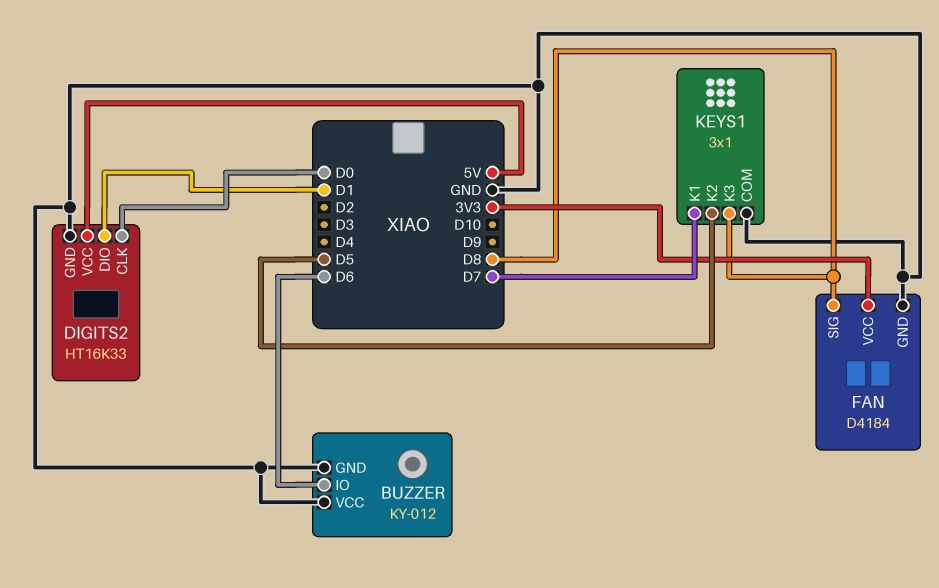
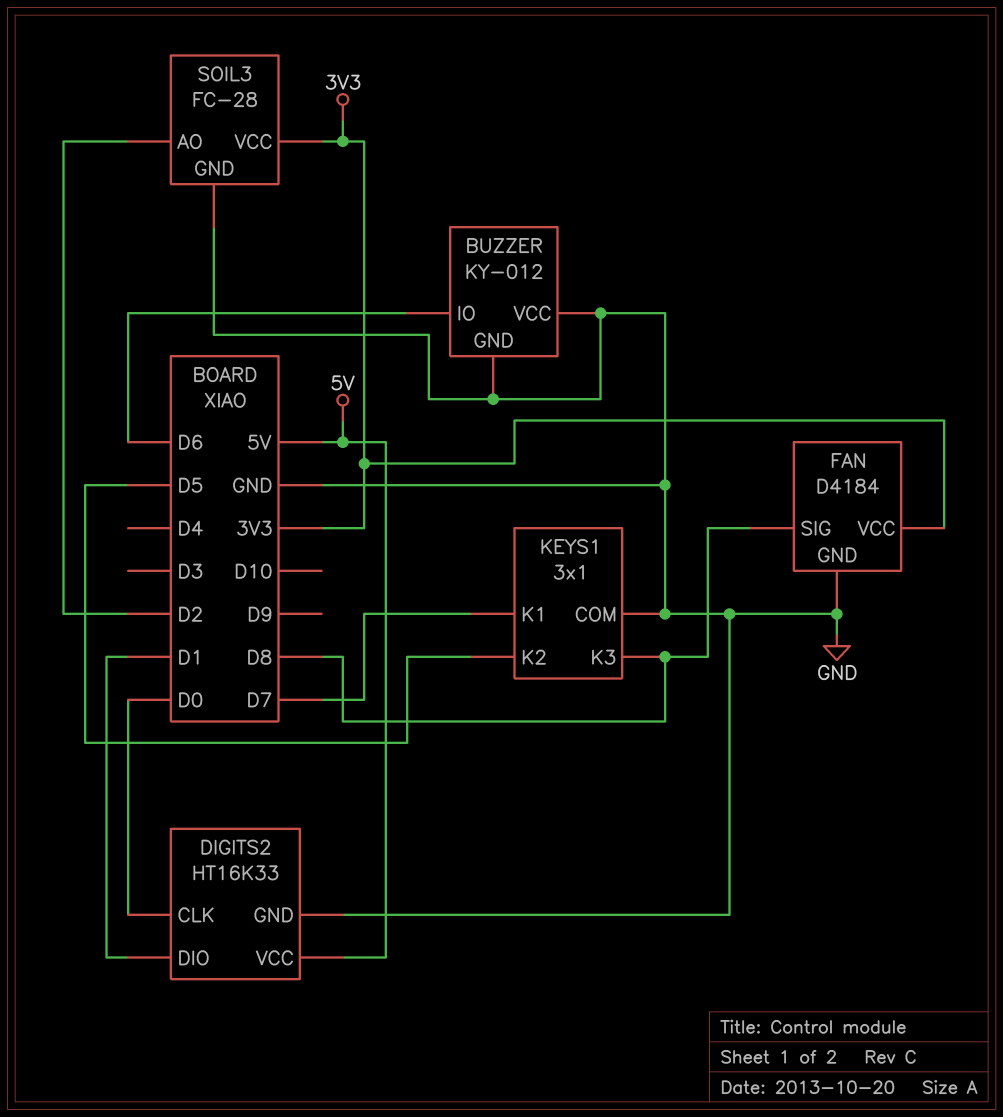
SOIL3: none -> FC-28
SOIL3 pin AO: none -> D2
SOIL3 pin GND: none -> GND
SOIL3 pin VCC: none -> 3V3

